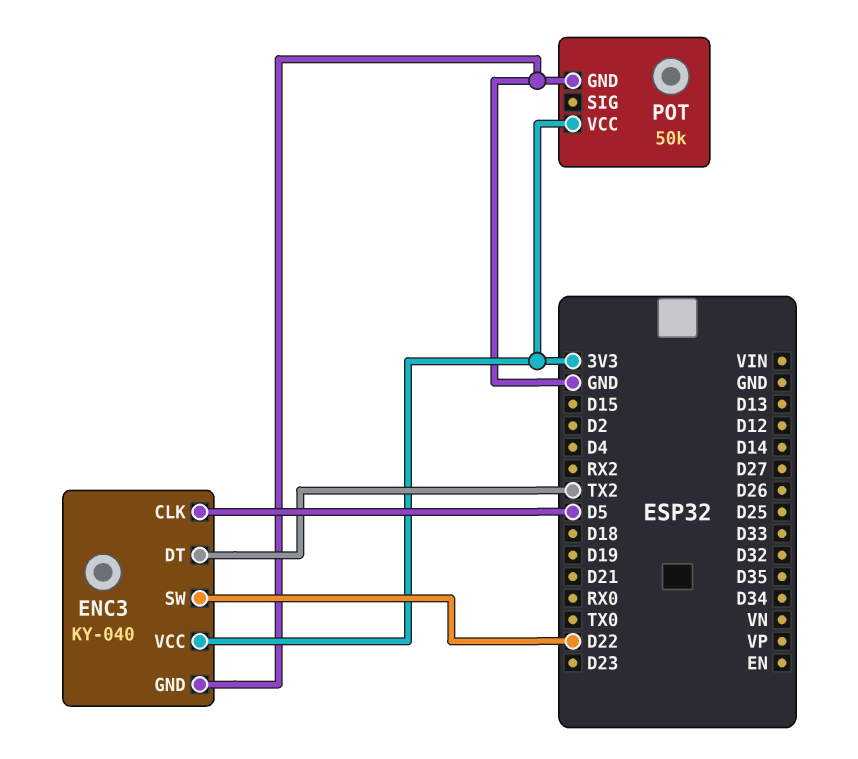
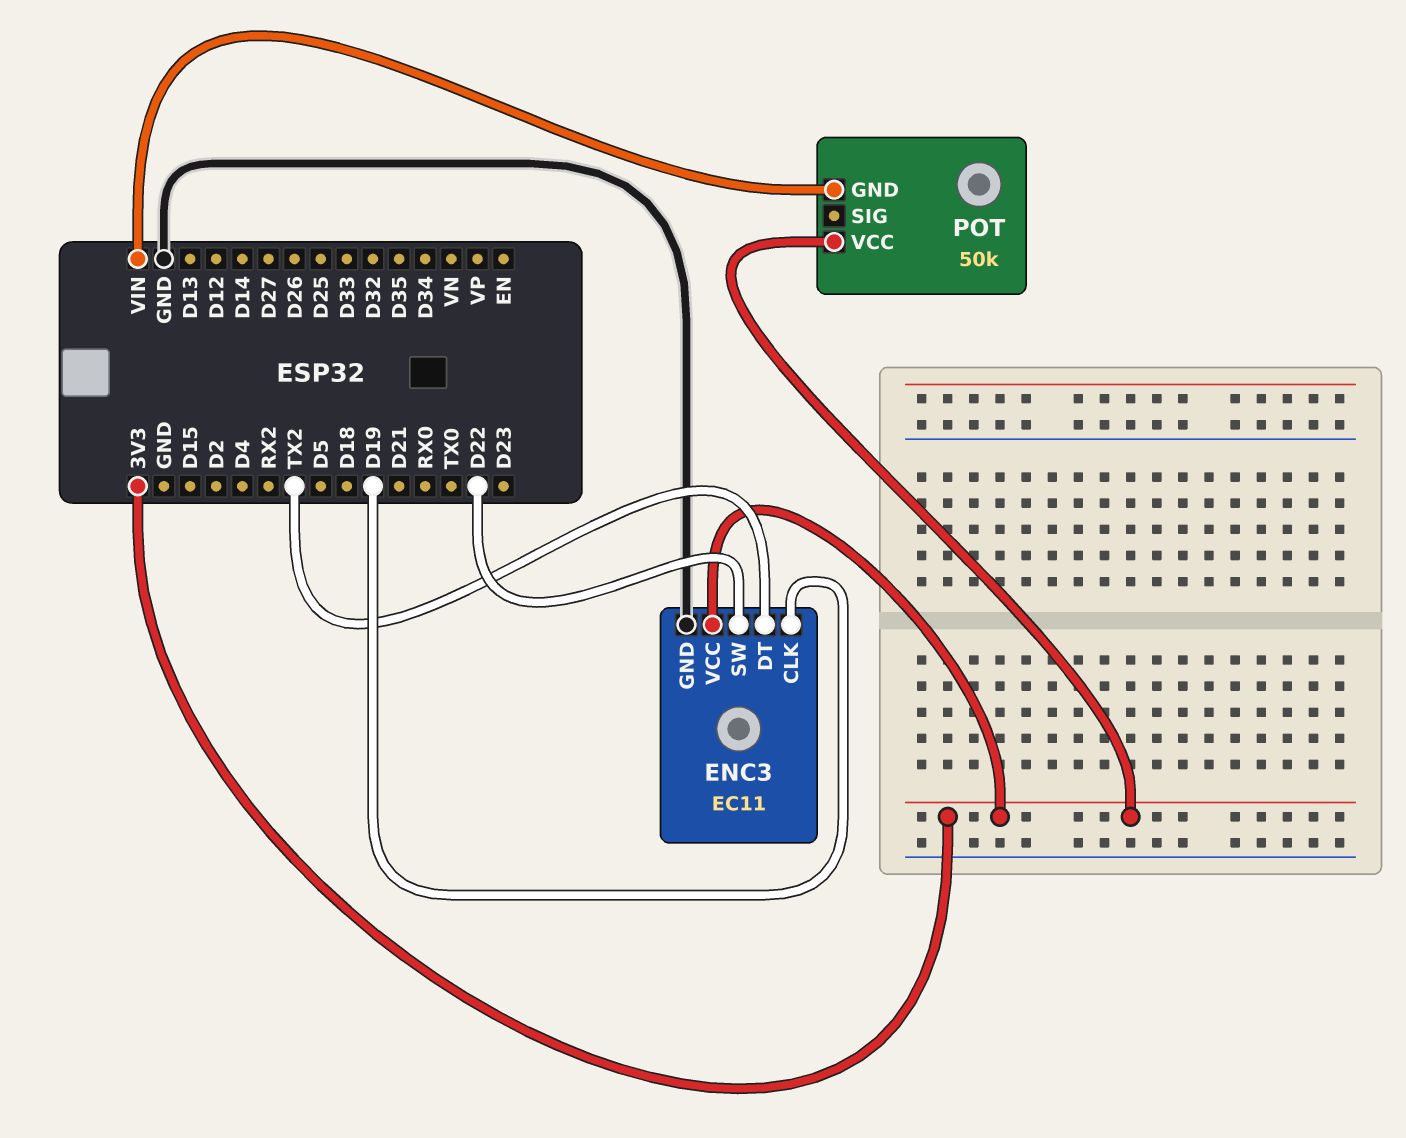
ENC3: KY-040 -> EC11
ENC3 pin CLK: D5 -> D19
POT pin GND: GND -> VIN

